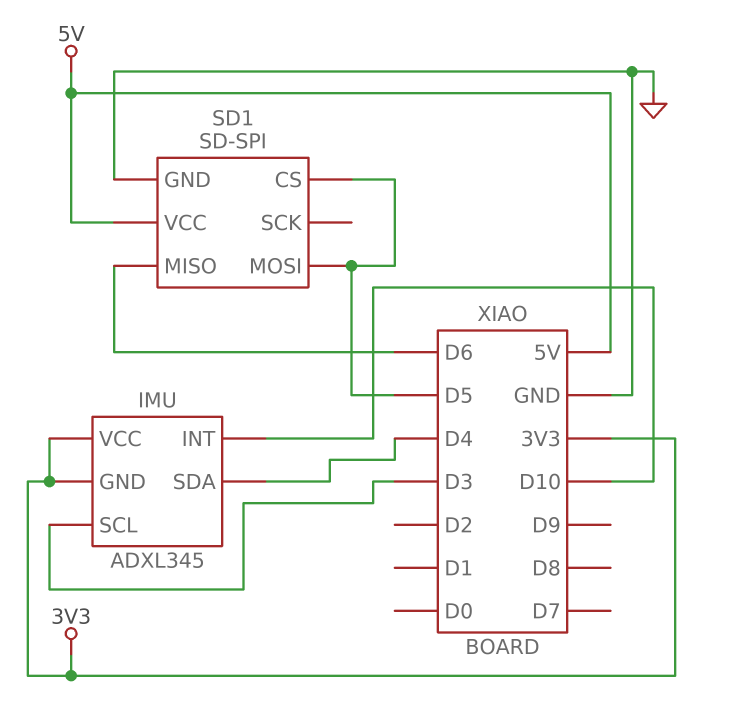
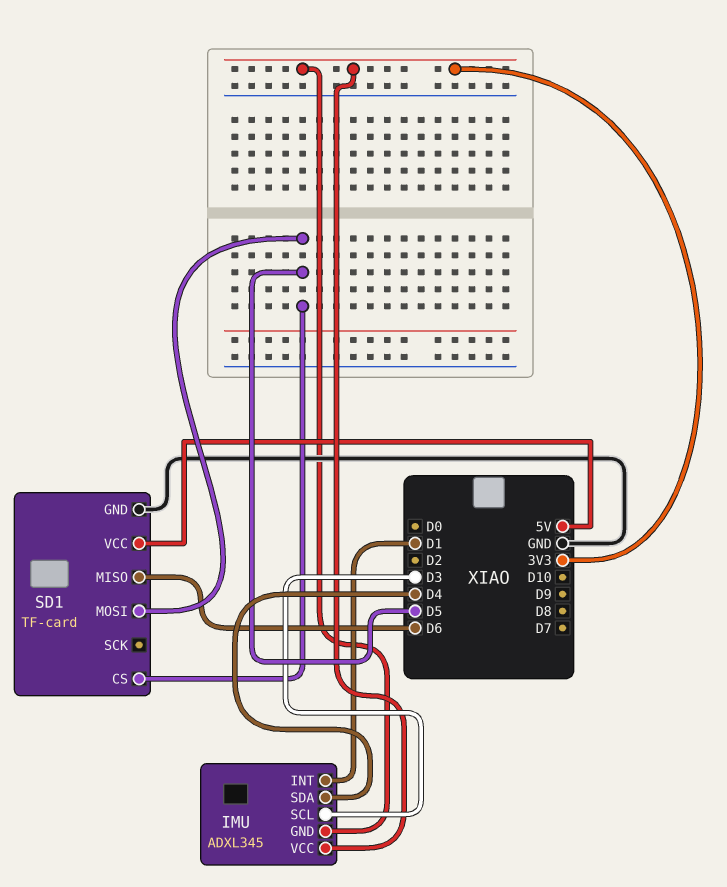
IMU pin INT: D10 -> D1
SD1: SD-SPI -> TF-card

